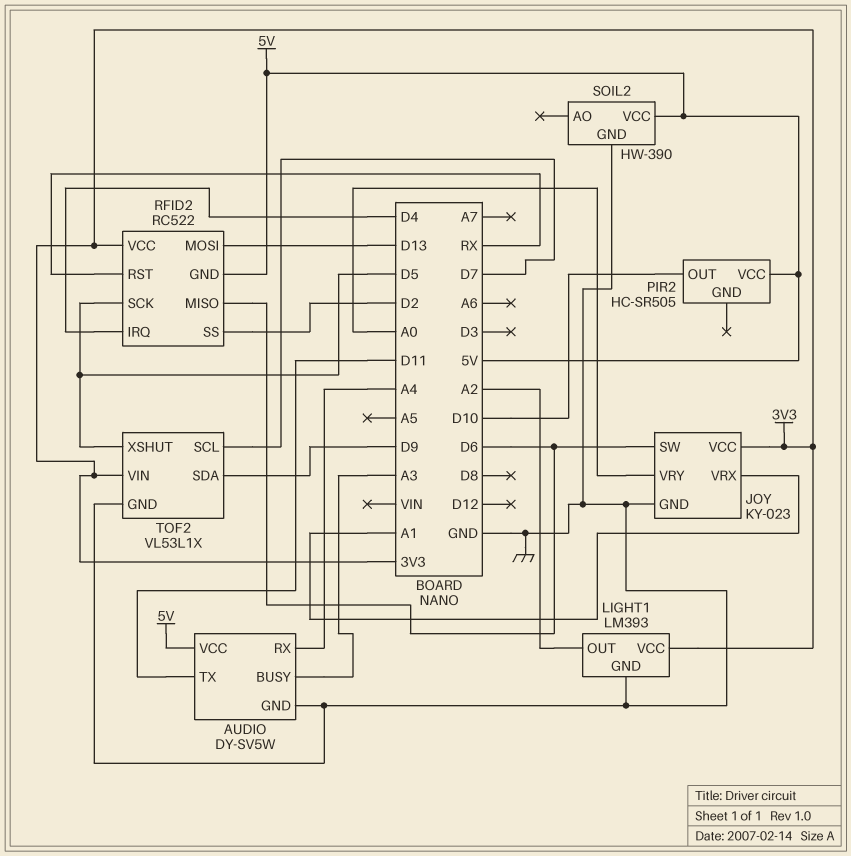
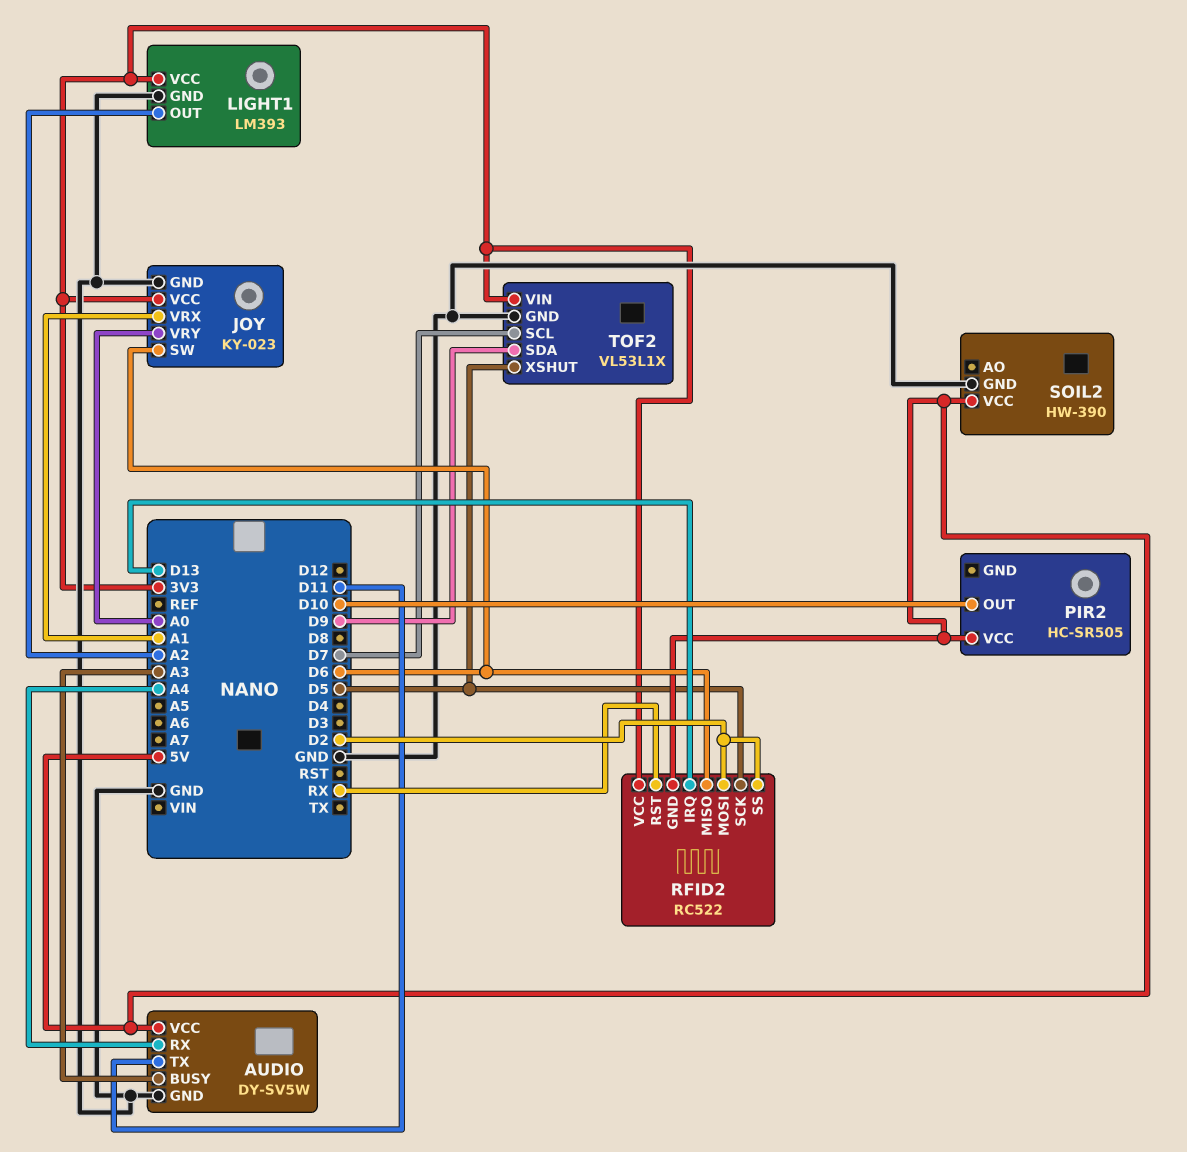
RFID2 pin IRQ: D4 -> D13
RFID2 pin MOSI: D13 -> D2

